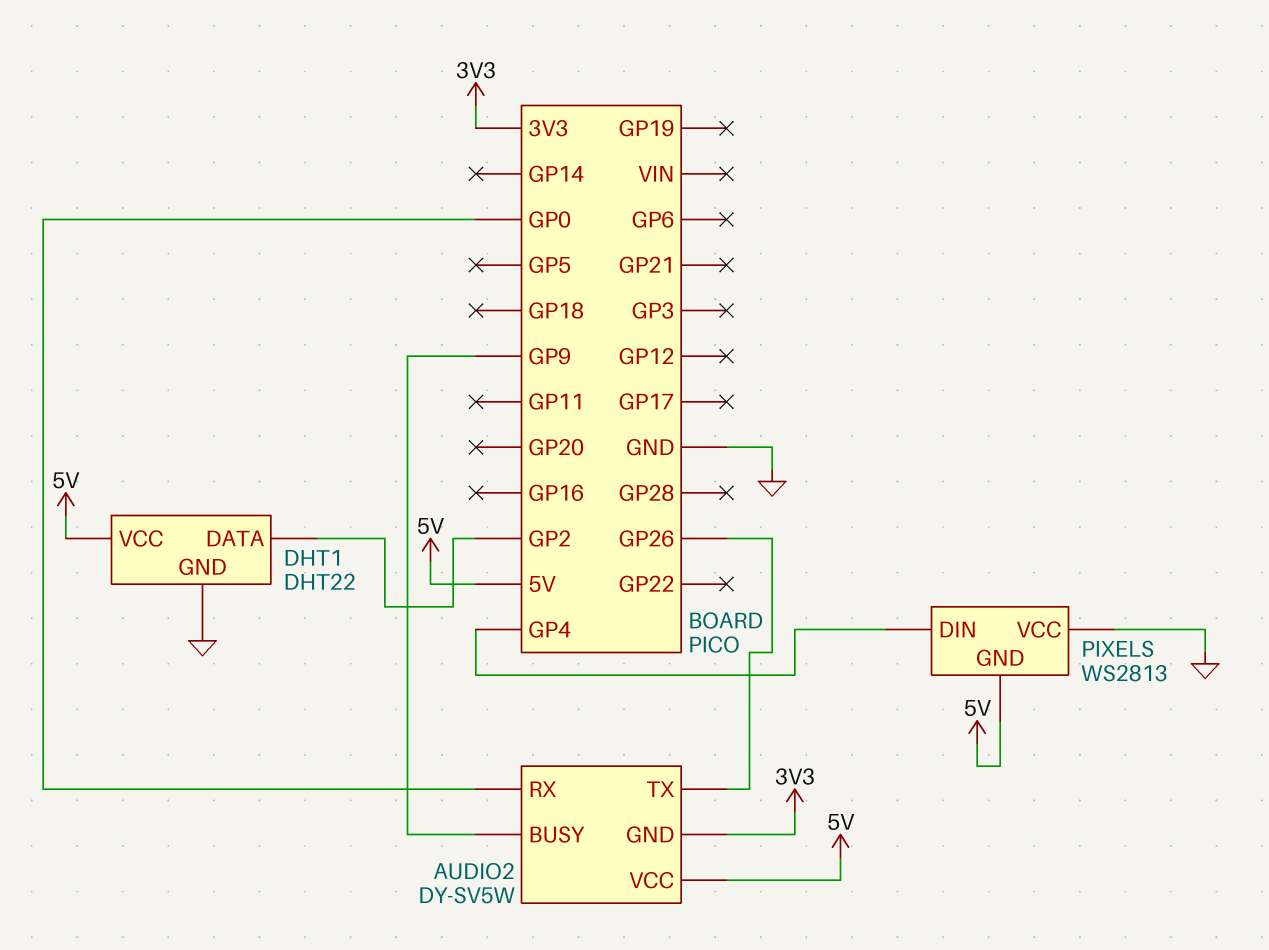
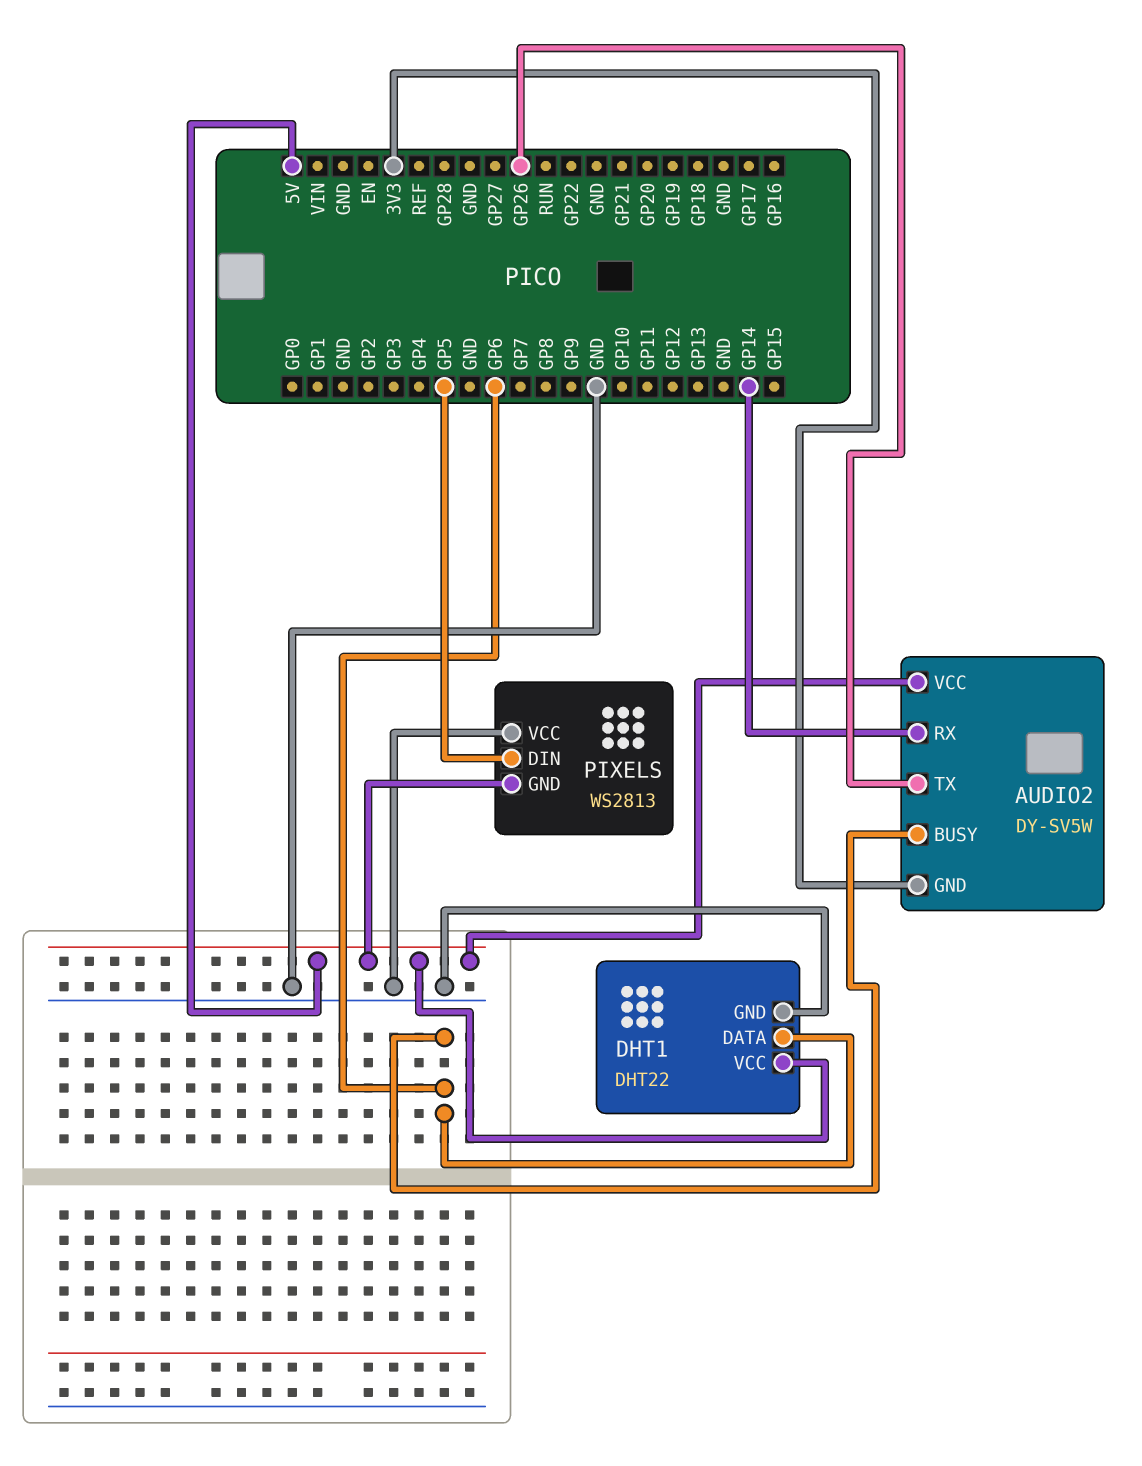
AUDIO2 pin BUSY: GP9 -> GP6
AUDIO2 pin RX: GP0 -> GP14
DHT1 pin DATA: GP2 -> GP6
PIXELS pin DIN: GP4 -> GP5

